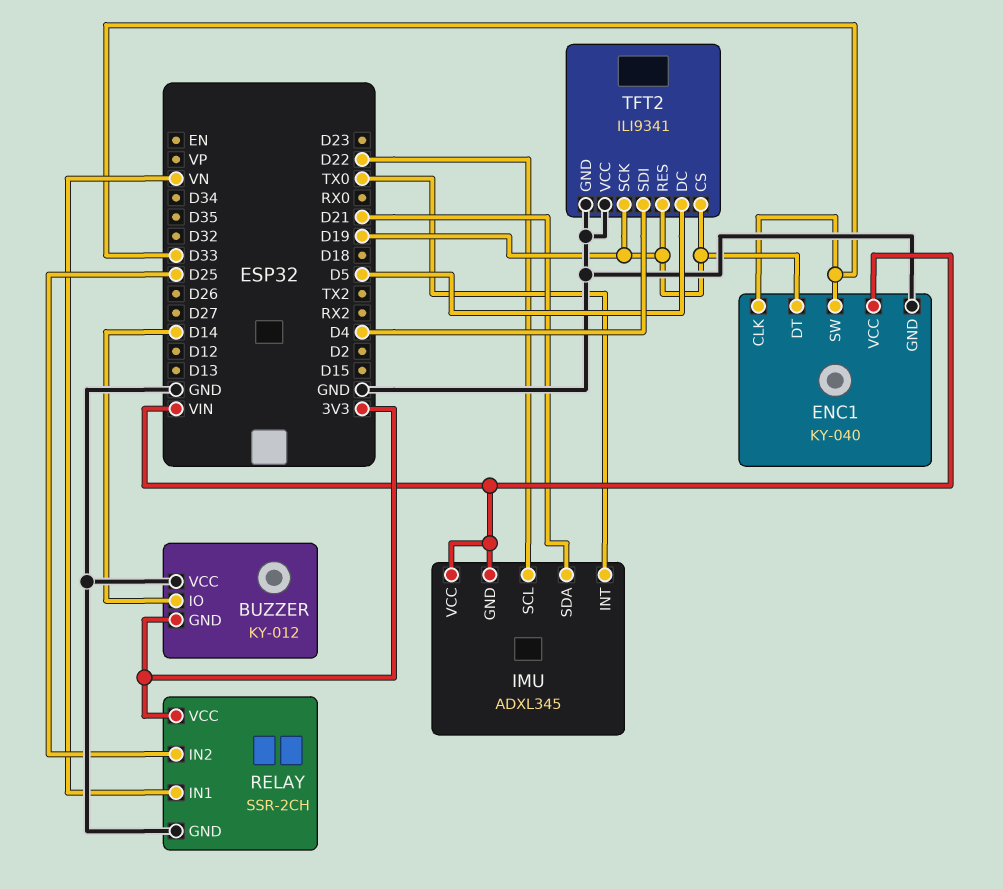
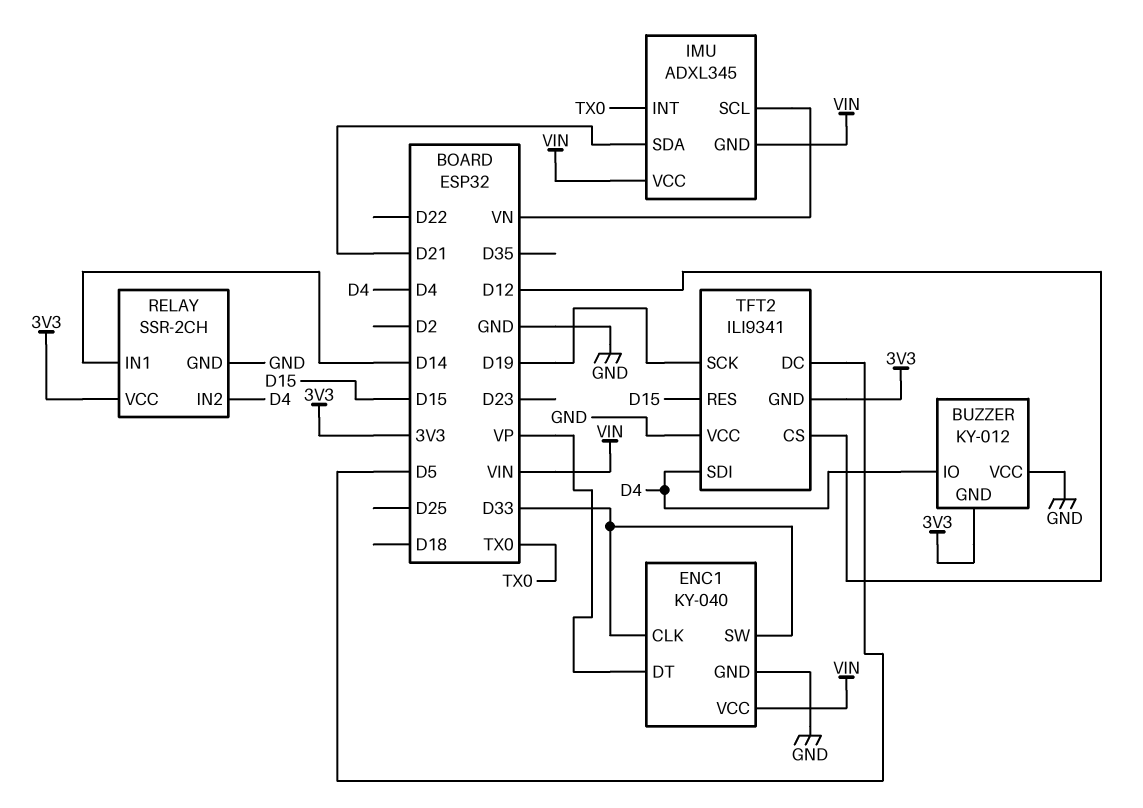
BUZZER pin IO: D14 -> D4
ENC1 pin DT: D19 -> VP
IMU pin SCL: D22 -> VN
RELAY pin IN1: VN -> D14
RELAY pin IN2: D25 -> D4
TFT2 pin CS: D19 -> D12
TFT2 pin GND: GND -> 3V3
TFT2 pin RES: D19 -> D15

